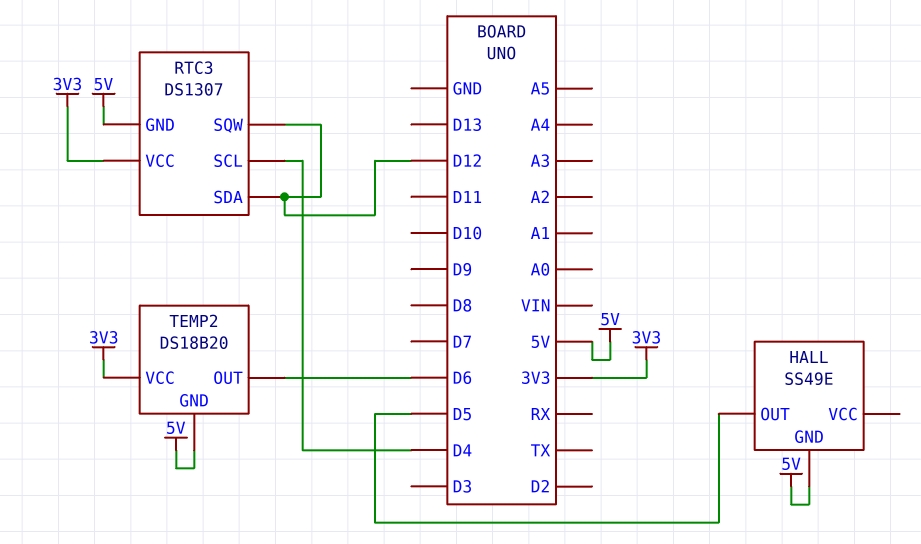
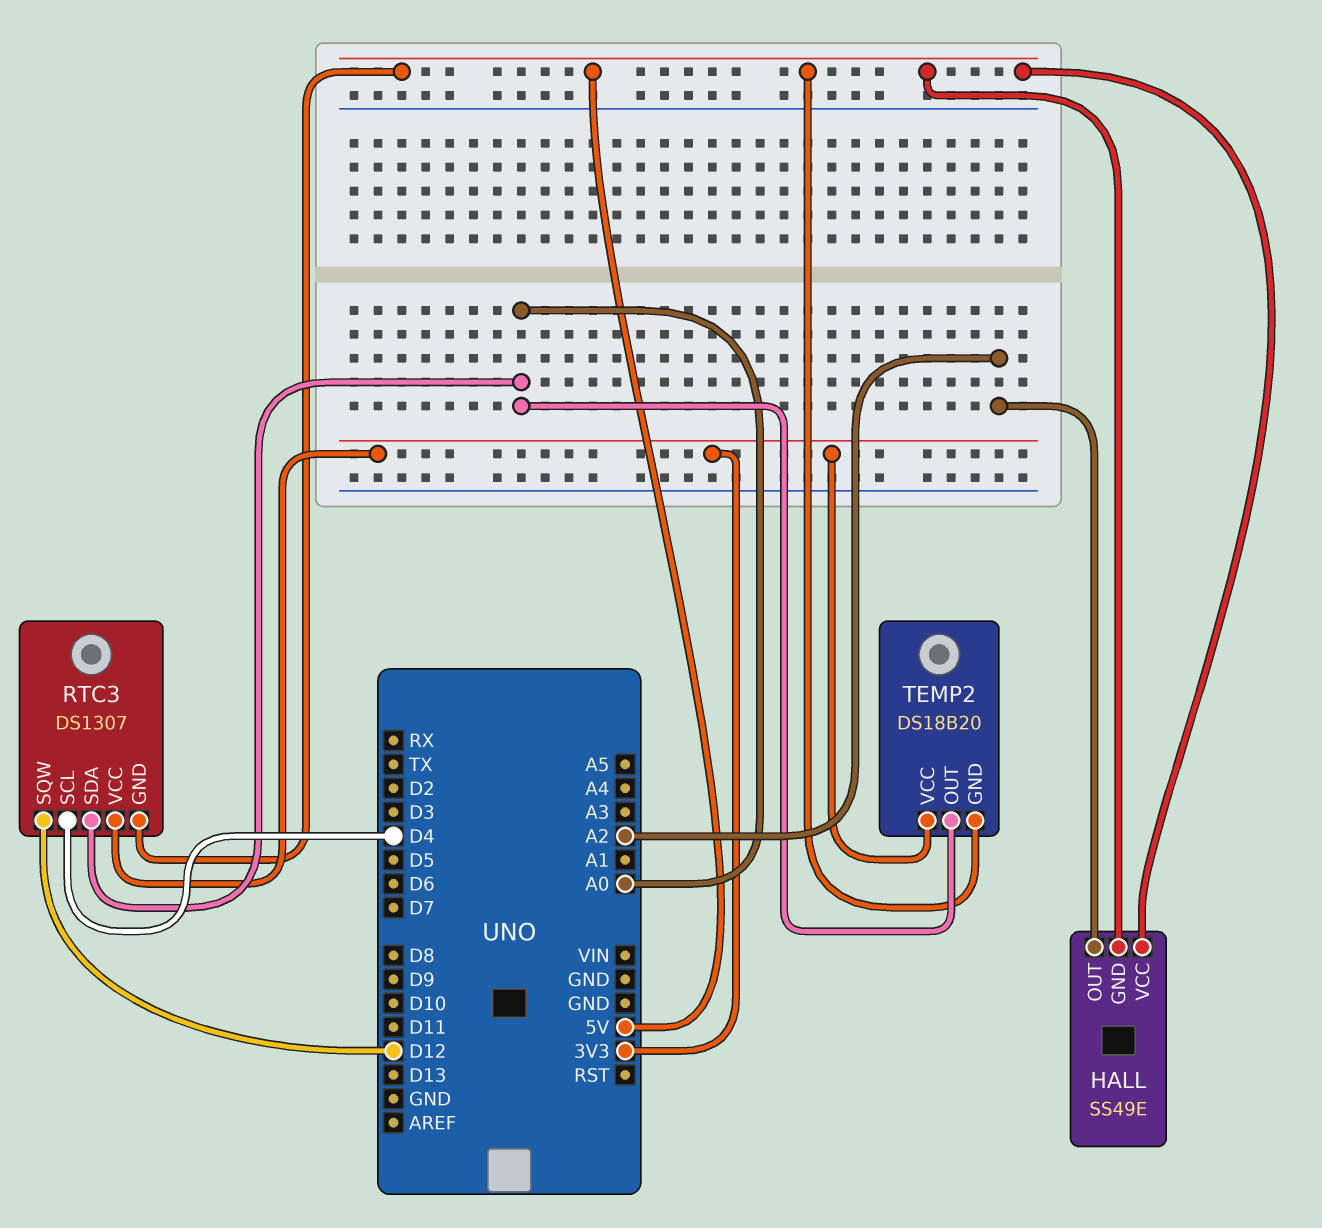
HALL pin OUT: D5 -> A2
HALL pin VCC: none -> 5V
RTC3 pin SDA: D12 -> A0
TEMP2 pin OUT: D6 -> A0

